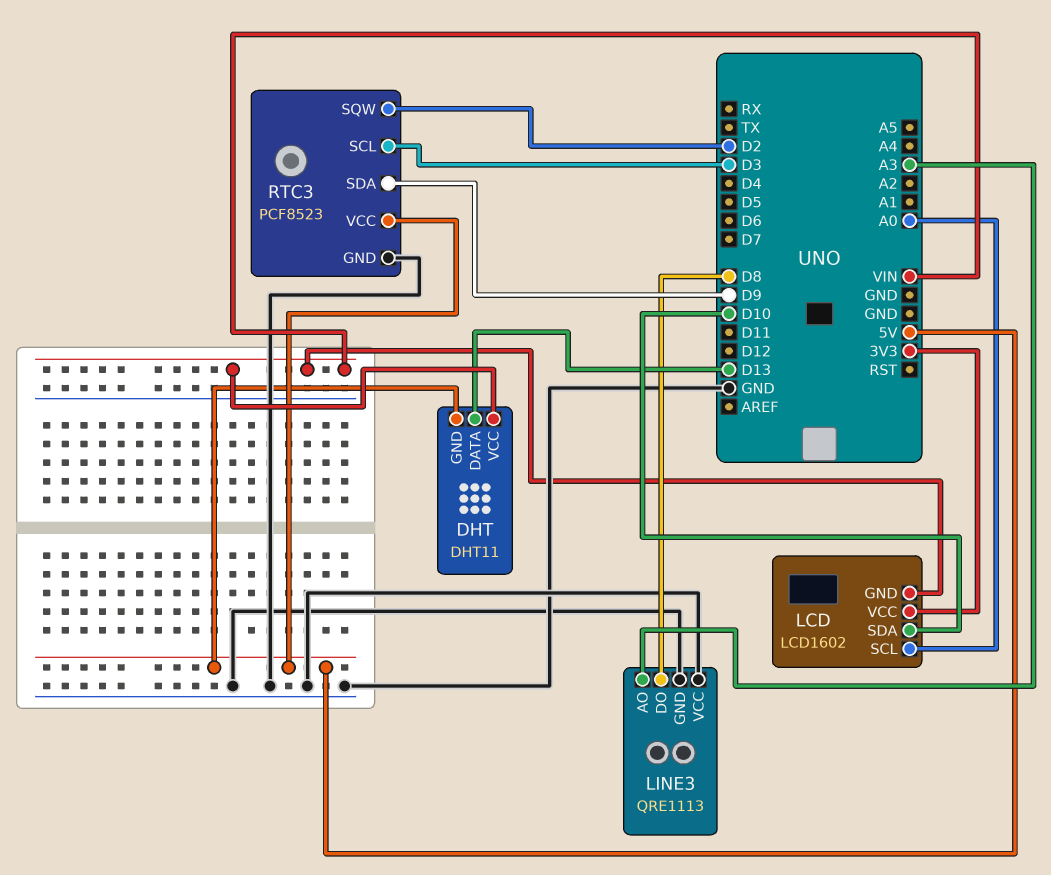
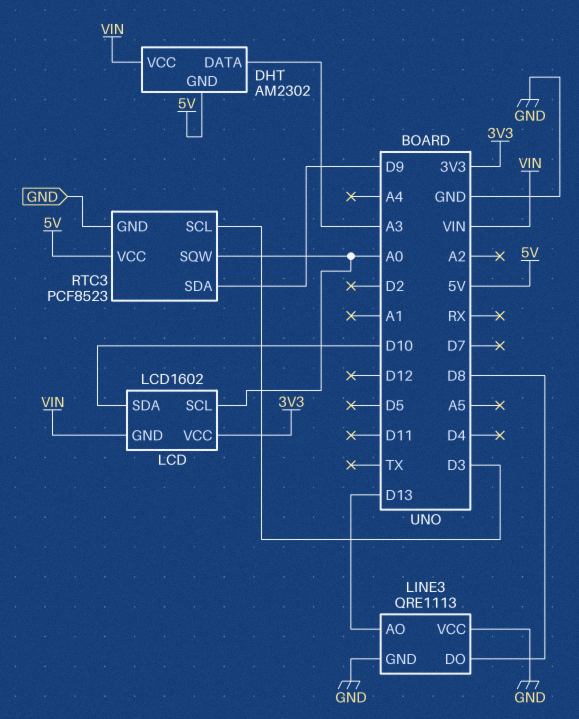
DHT: DHT11 -> AM2302
DHT pin DATA: D13 -> A3
LINE3 pin AO: A3 -> D13
RTC3 pin SQW: D2 -> A0

